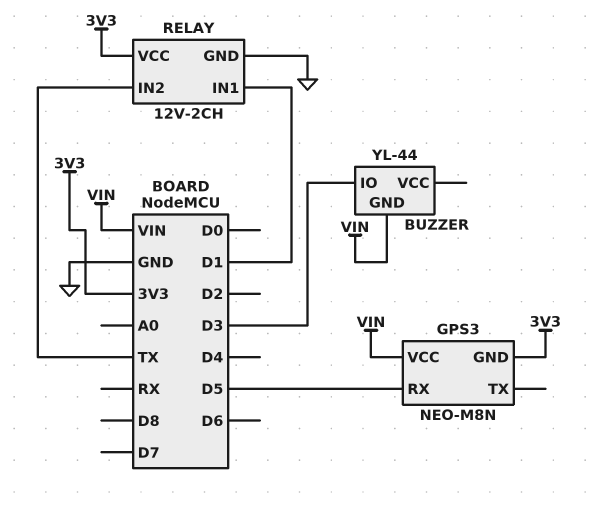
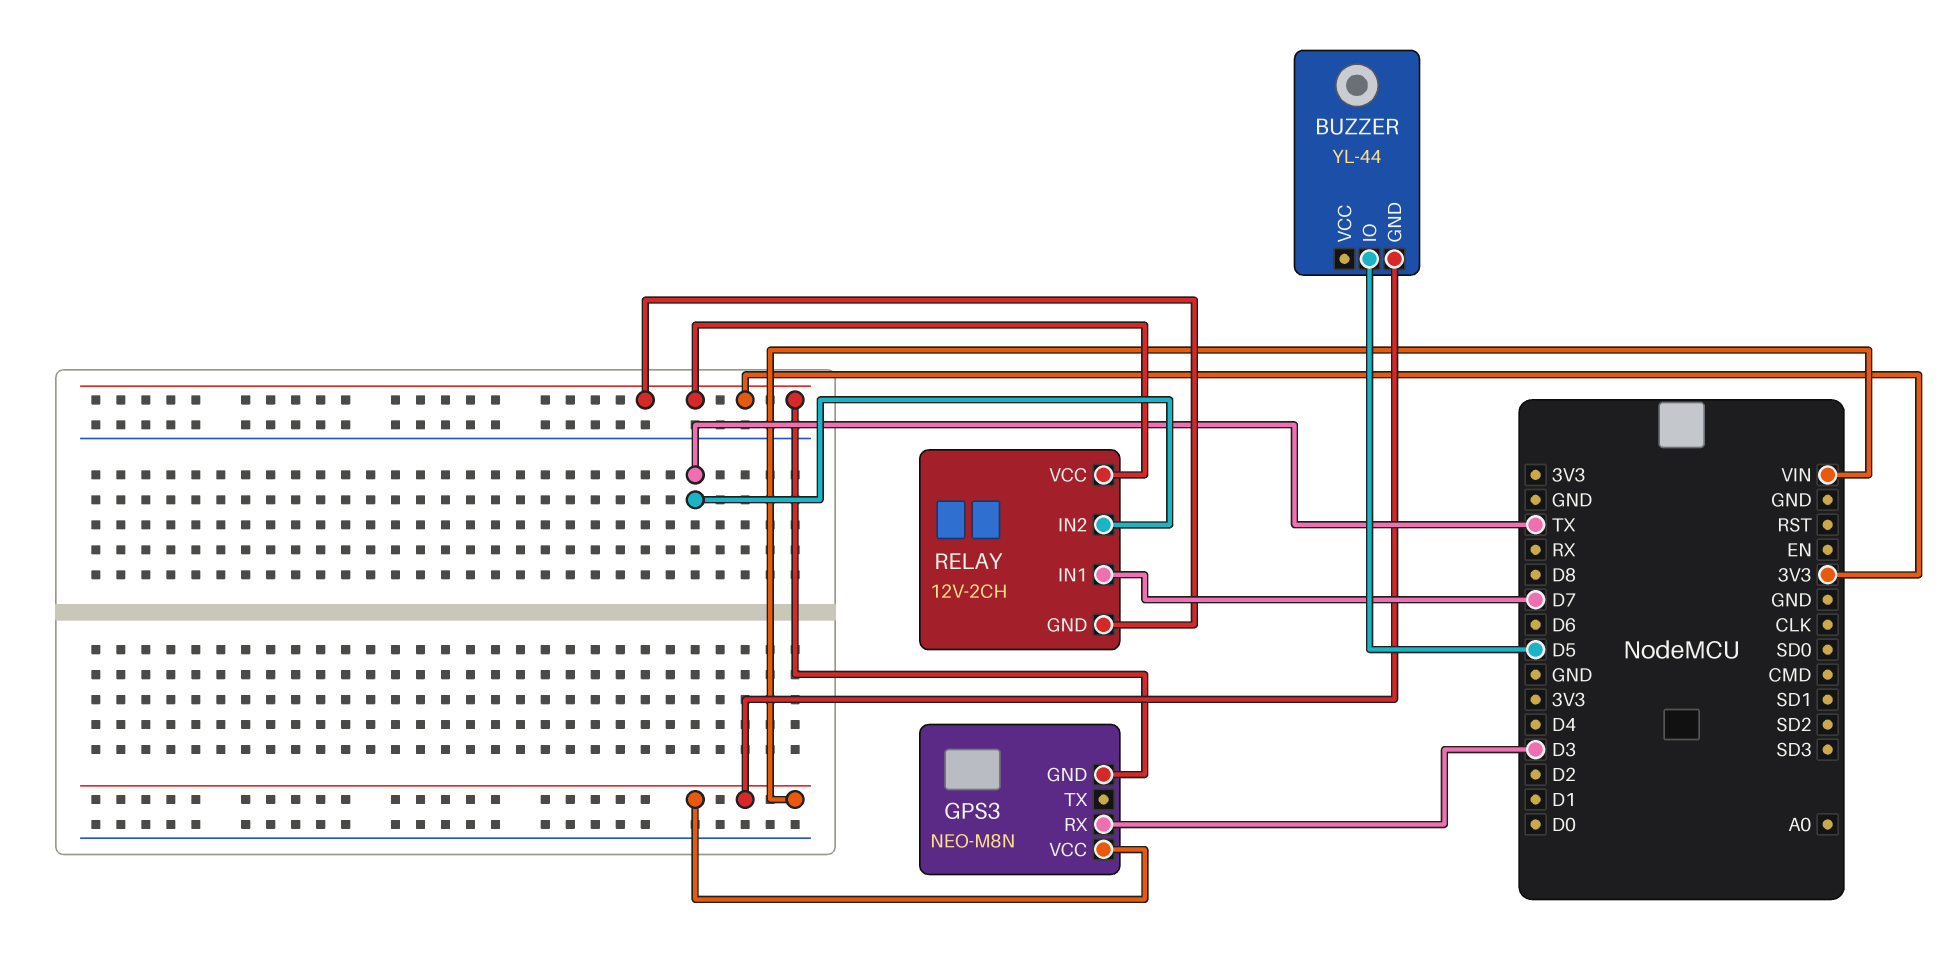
BUZZER pin IO: D3 -> D5
GPS3 pin RX: D5 -> D3
RELAY pin GND: GND -> 3V3
RELAY pin IN1: D1 -> D7

